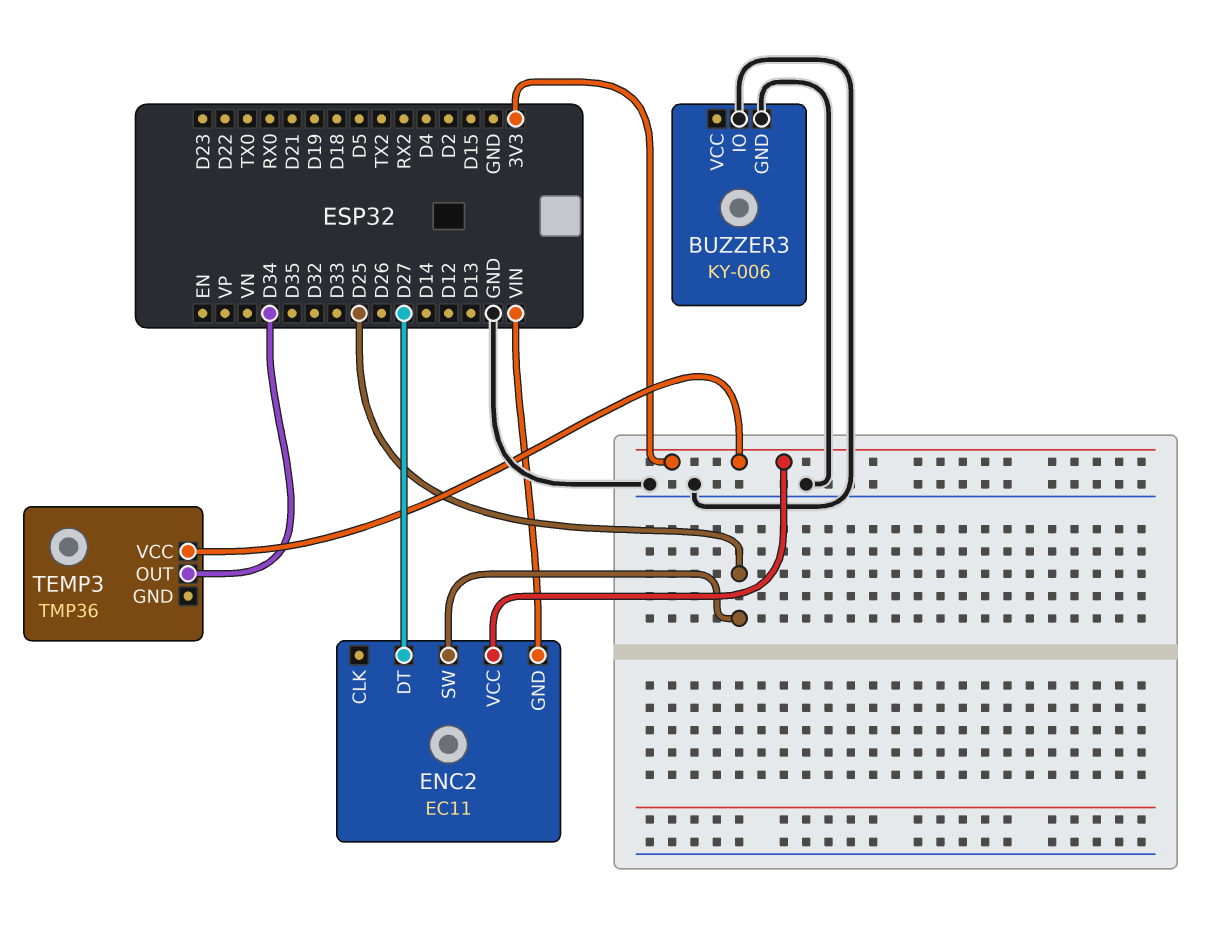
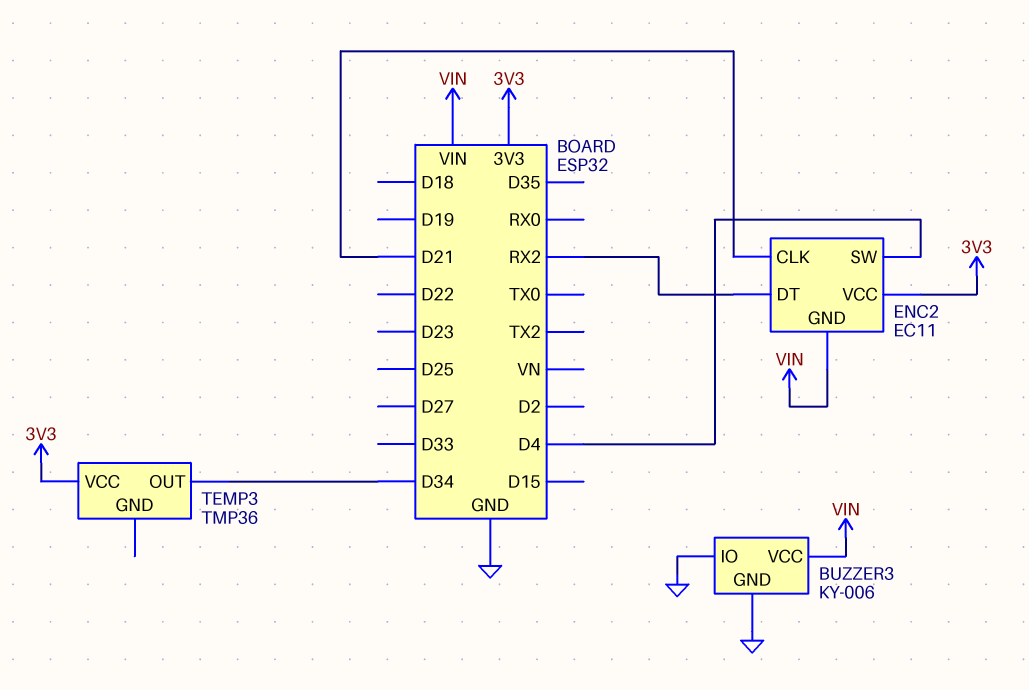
BUZZER3 pin VCC: none -> VIN
ENC2 pin CLK: none -> D21
ENC2 pin DT: D27 -> RX2
ENC2 pin SW: D25 -> D4

